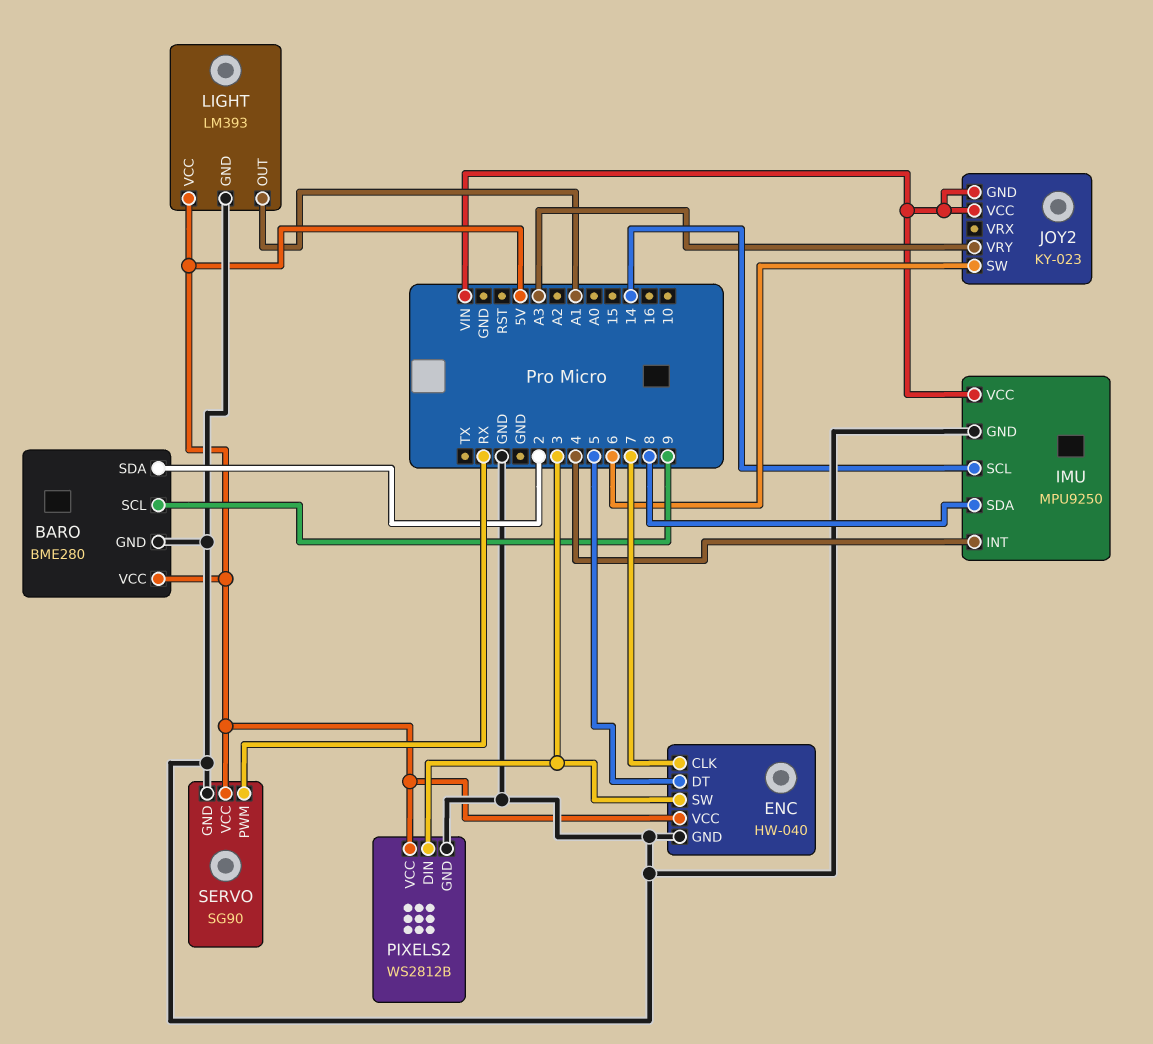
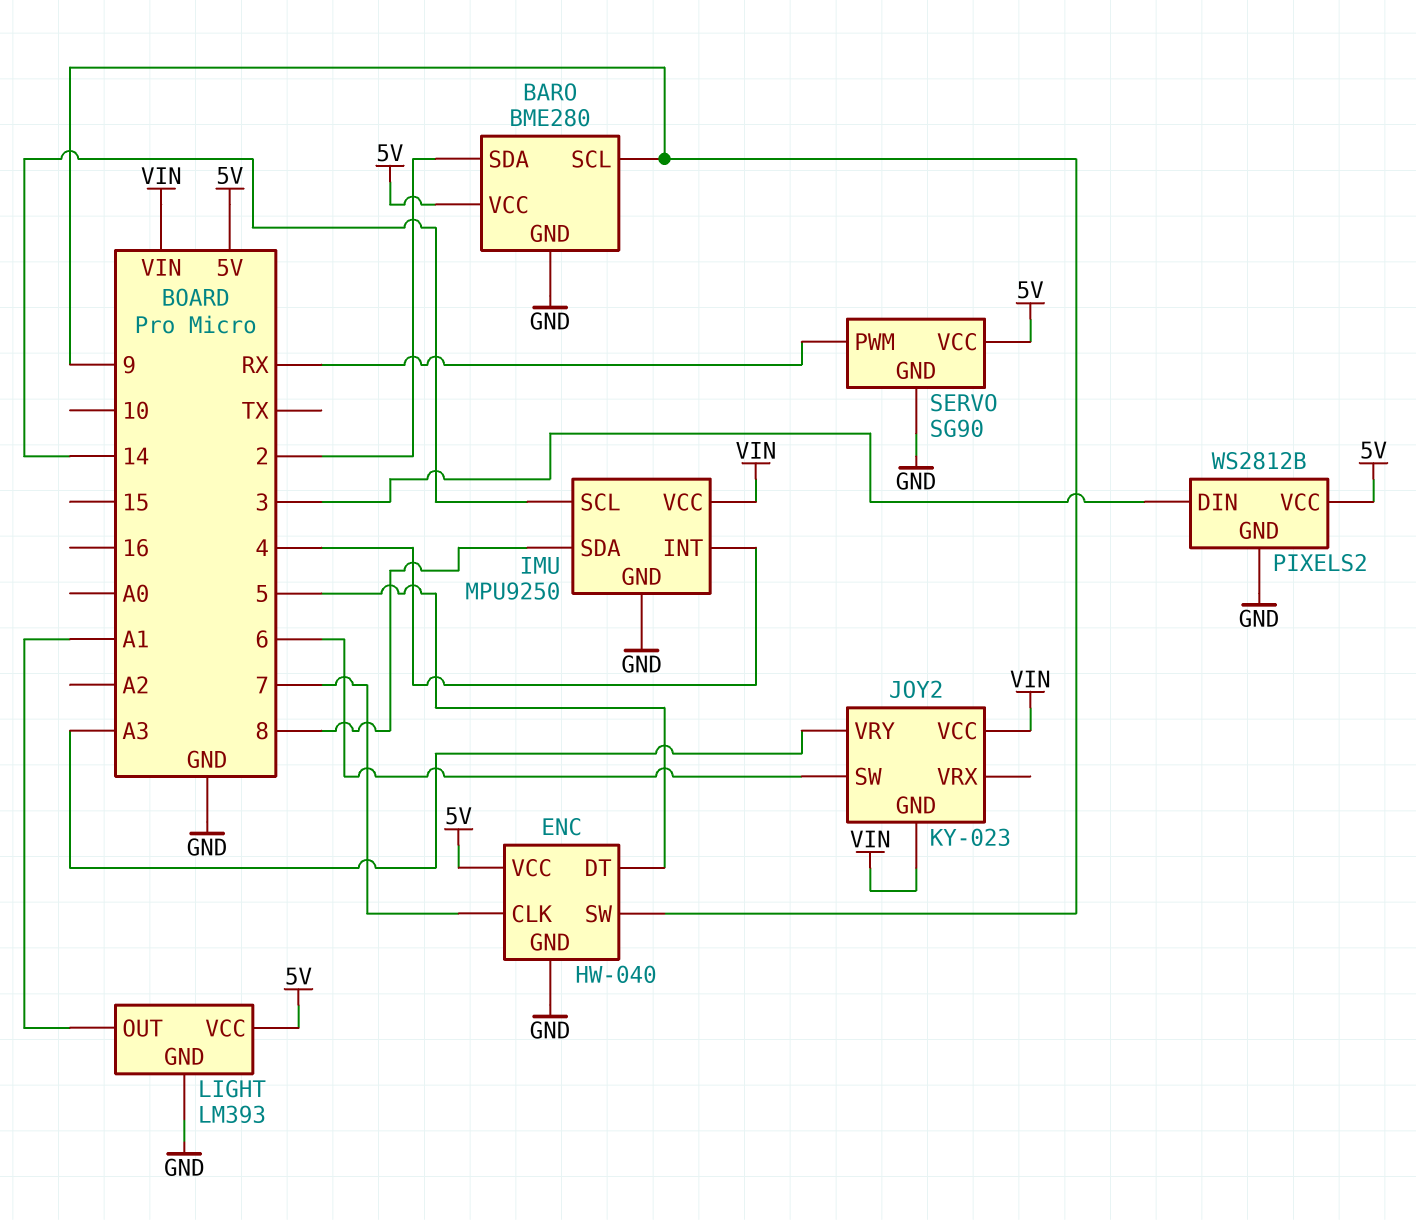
ENC pin SW: 3 -> 9

